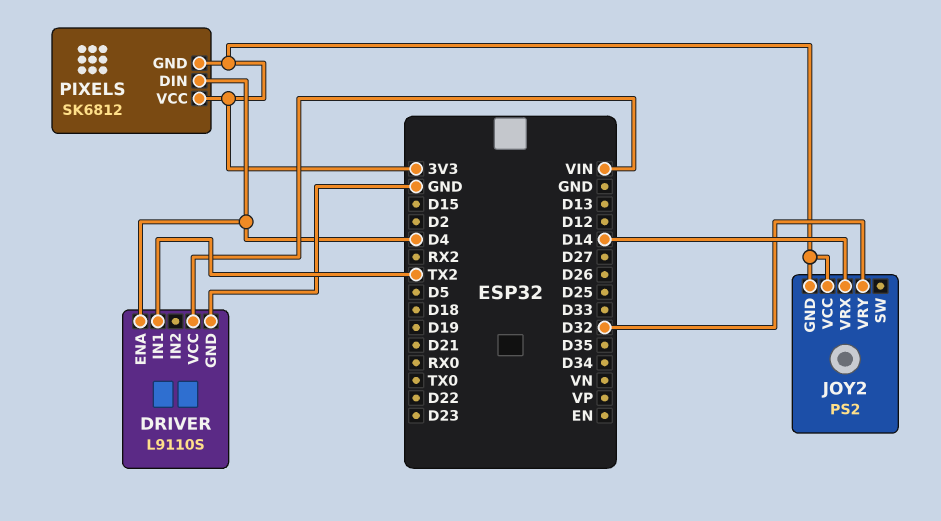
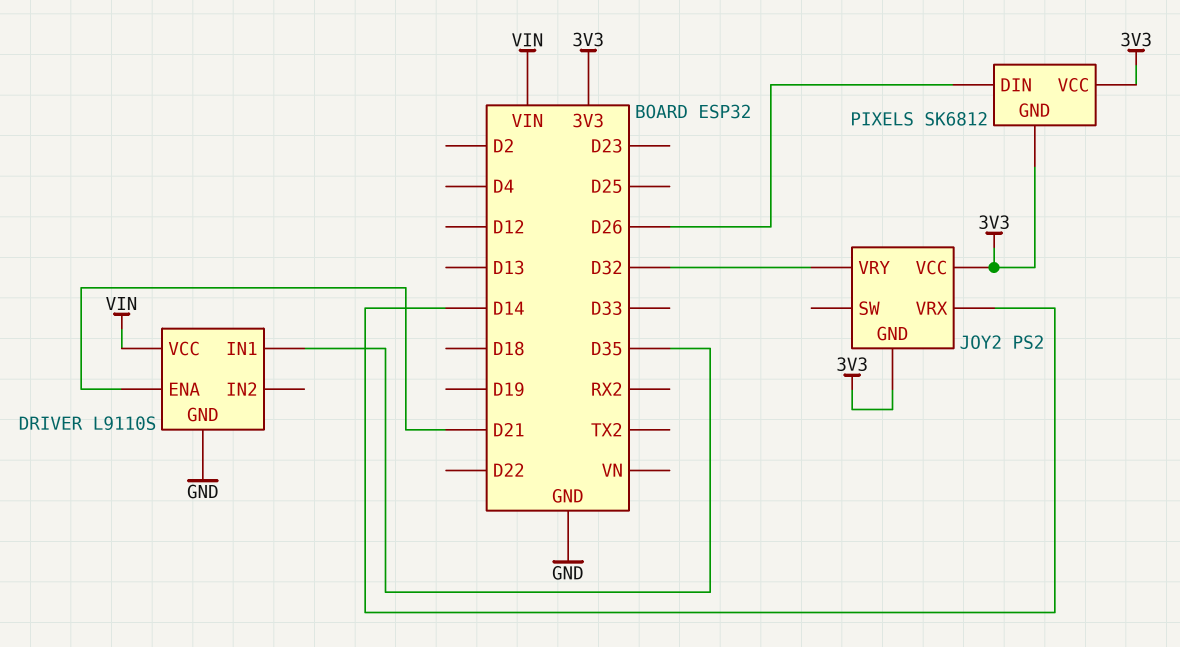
DRIVER pin ENA: D4 -> D21
DRIVER pin IN1: TX2 -> D35
PIXELS pin DIN: D4 -> D26

